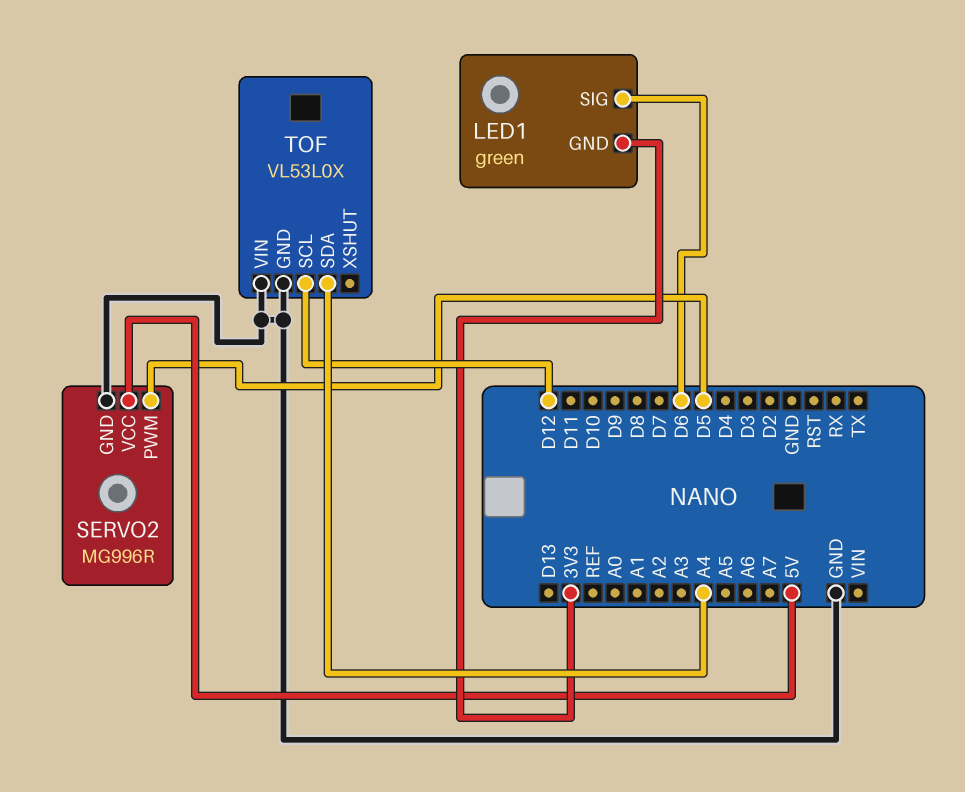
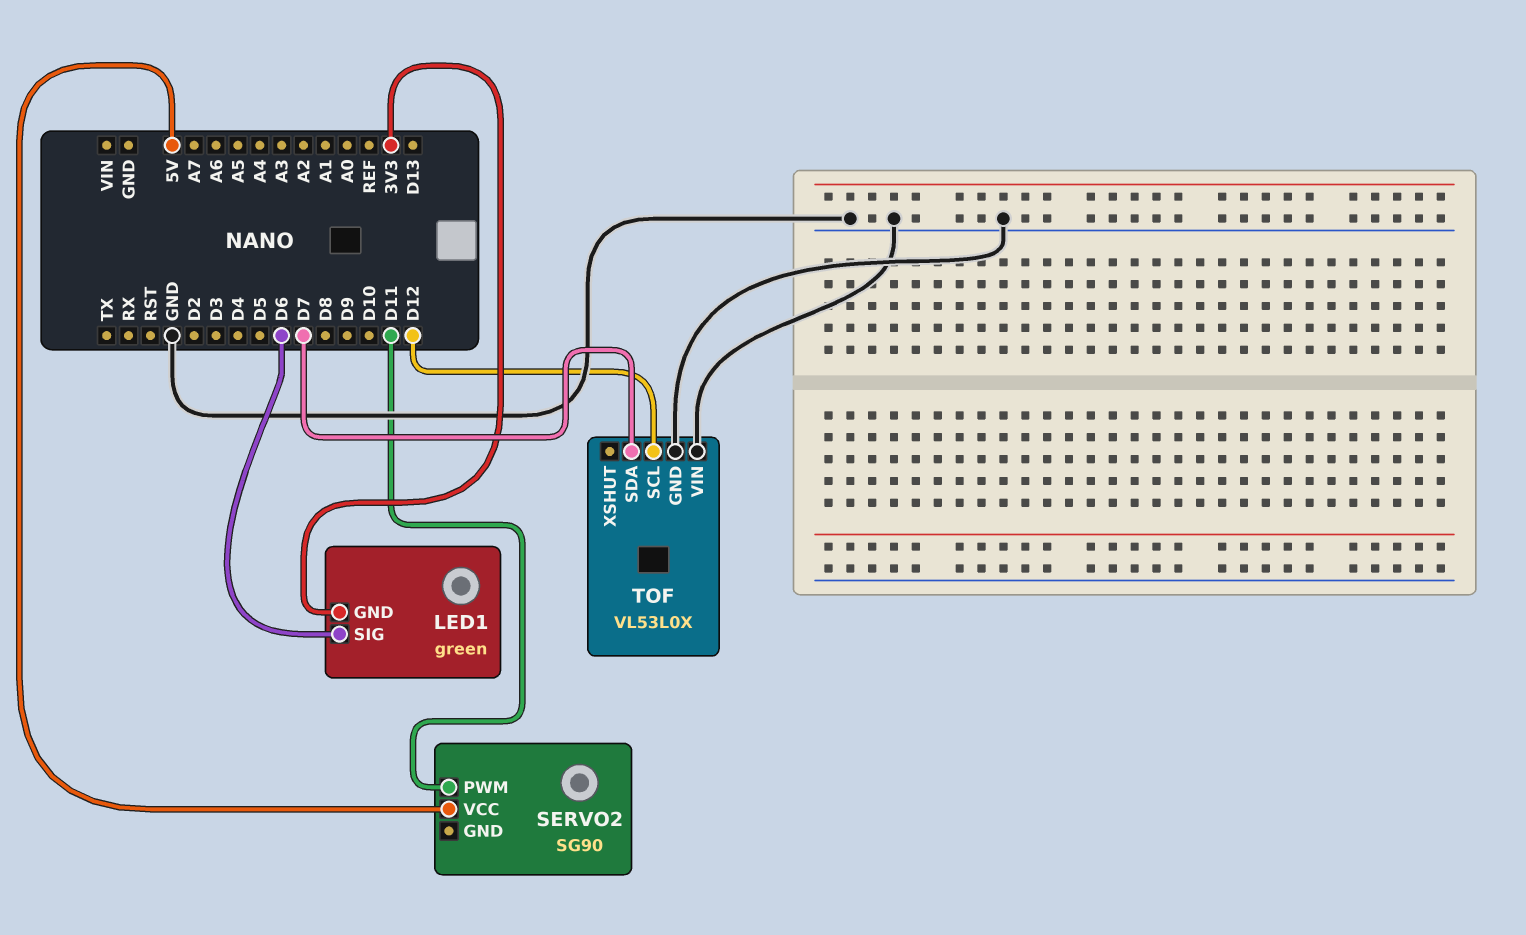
SERVO2: MG996R -> SG90
SERVO2 pin GND: GND -> none
SERVO2 pin PWM: D5 -> D11
TOF pin SDA: A4 -> D7

